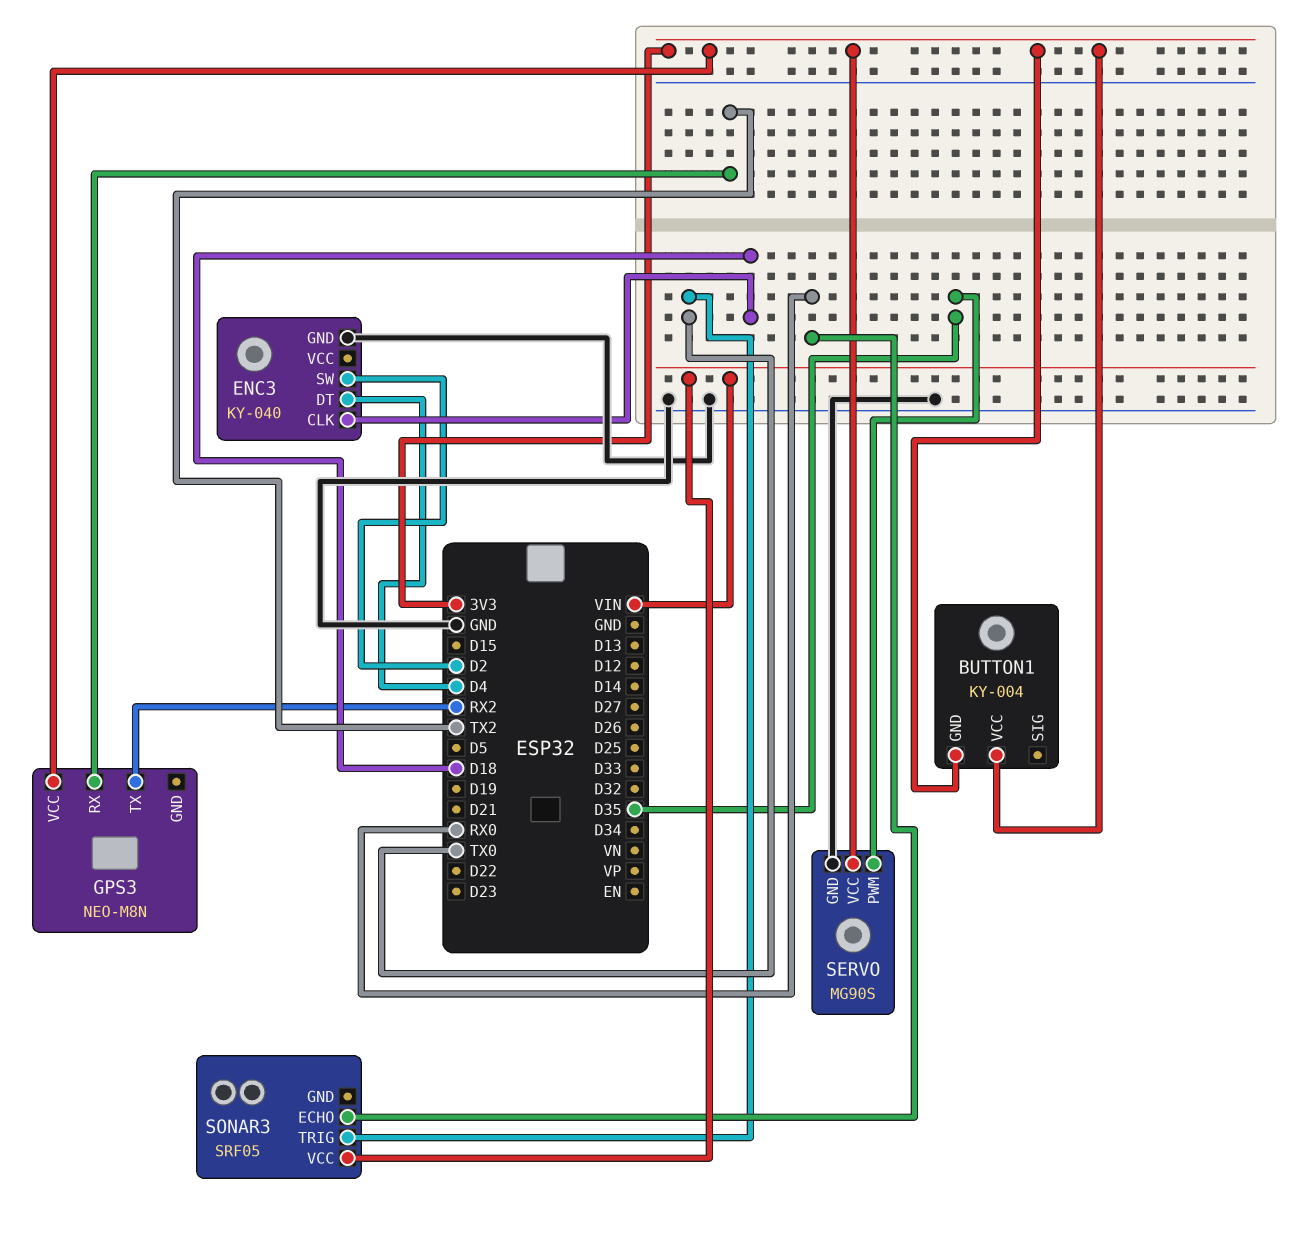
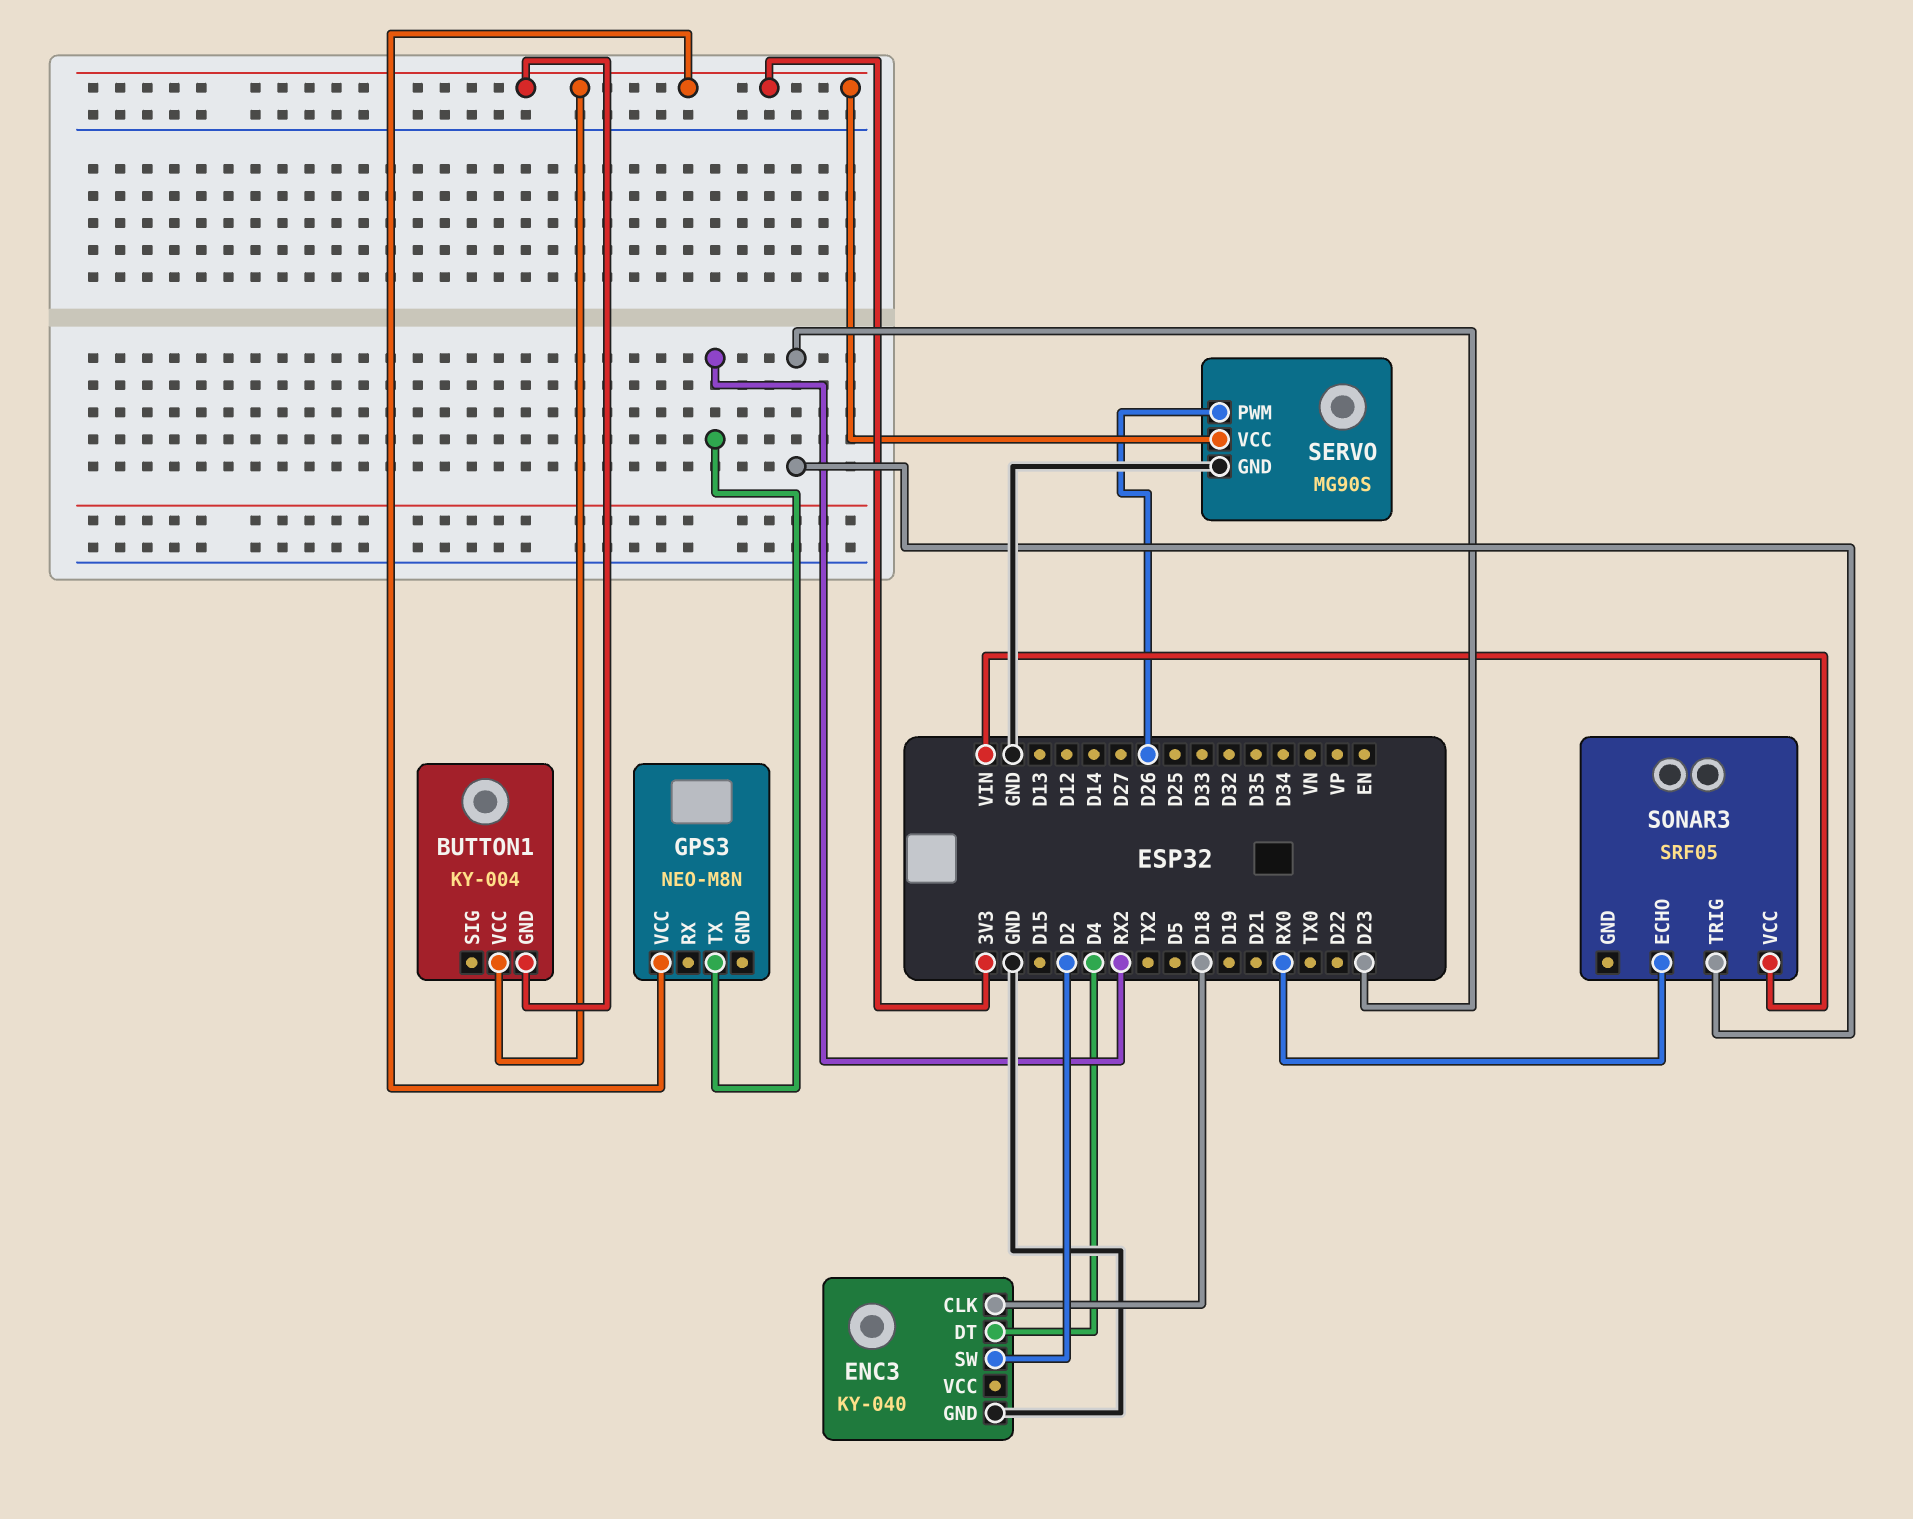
GPS3 pin RX: TX2 -> none
SERVO pin PWM: D35 -> D26
SONAR3 pin TRIG: TX0 -> D23

